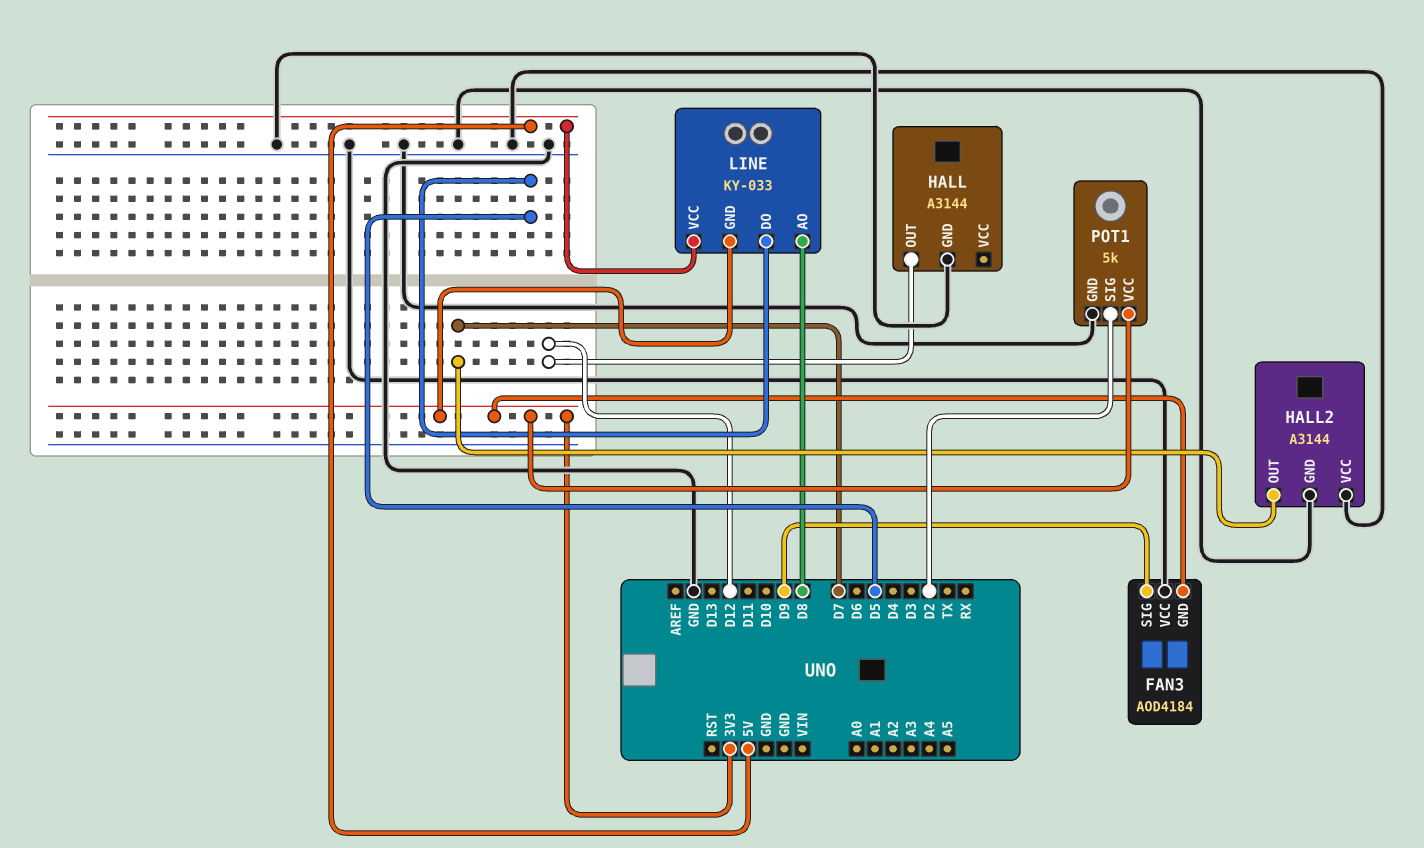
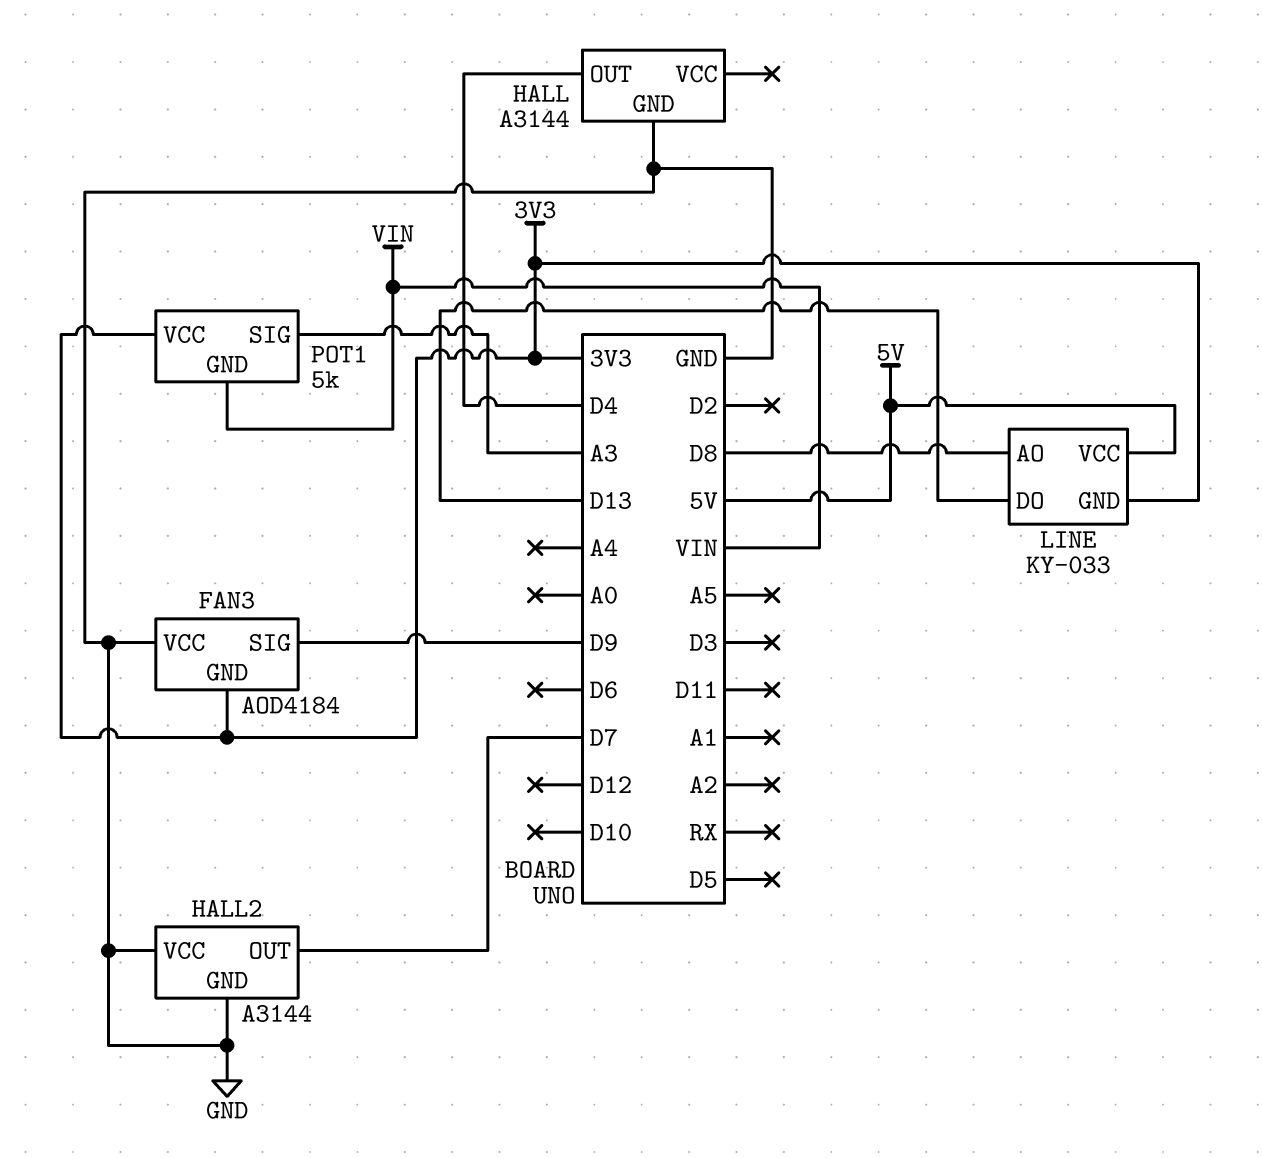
HALL pin OUT: D12 -> D4
LINE pin DO: D5 -> D13
POT1 pin GND: GND -> VIN
POT1 pin SIG: D2 -> A3

